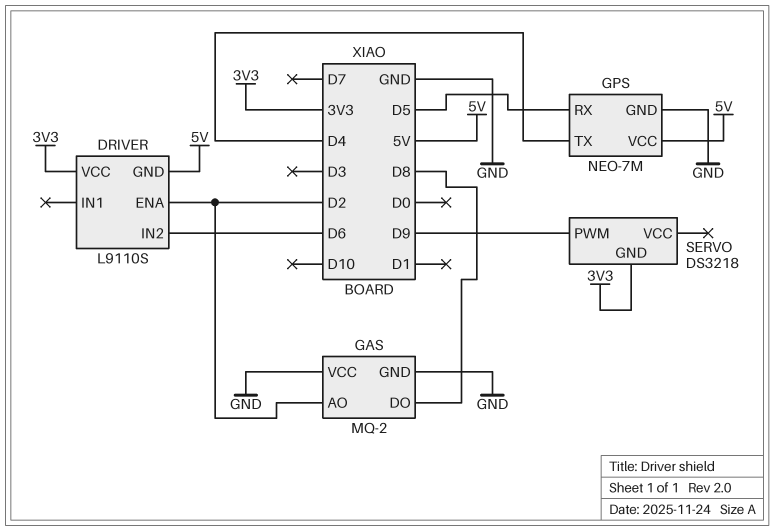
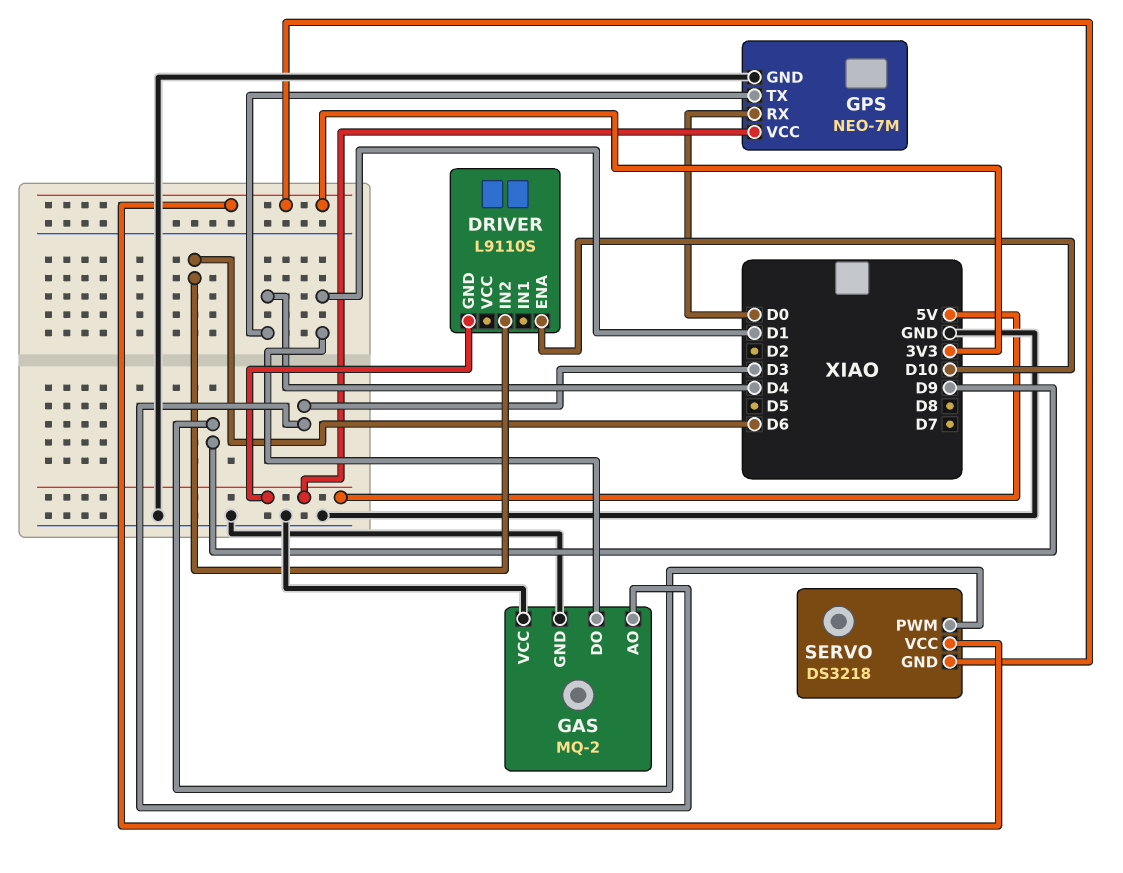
DRIVER pin ENA: D2 -> D10
DRIVER pin VCC: 3V3 -> none
GAS pin AO: D2 -> D3
GAS pin DO: D8 -> D1
GPS pin RX: D5 -> D0
SERVO pin VCC: none -> 3V3

